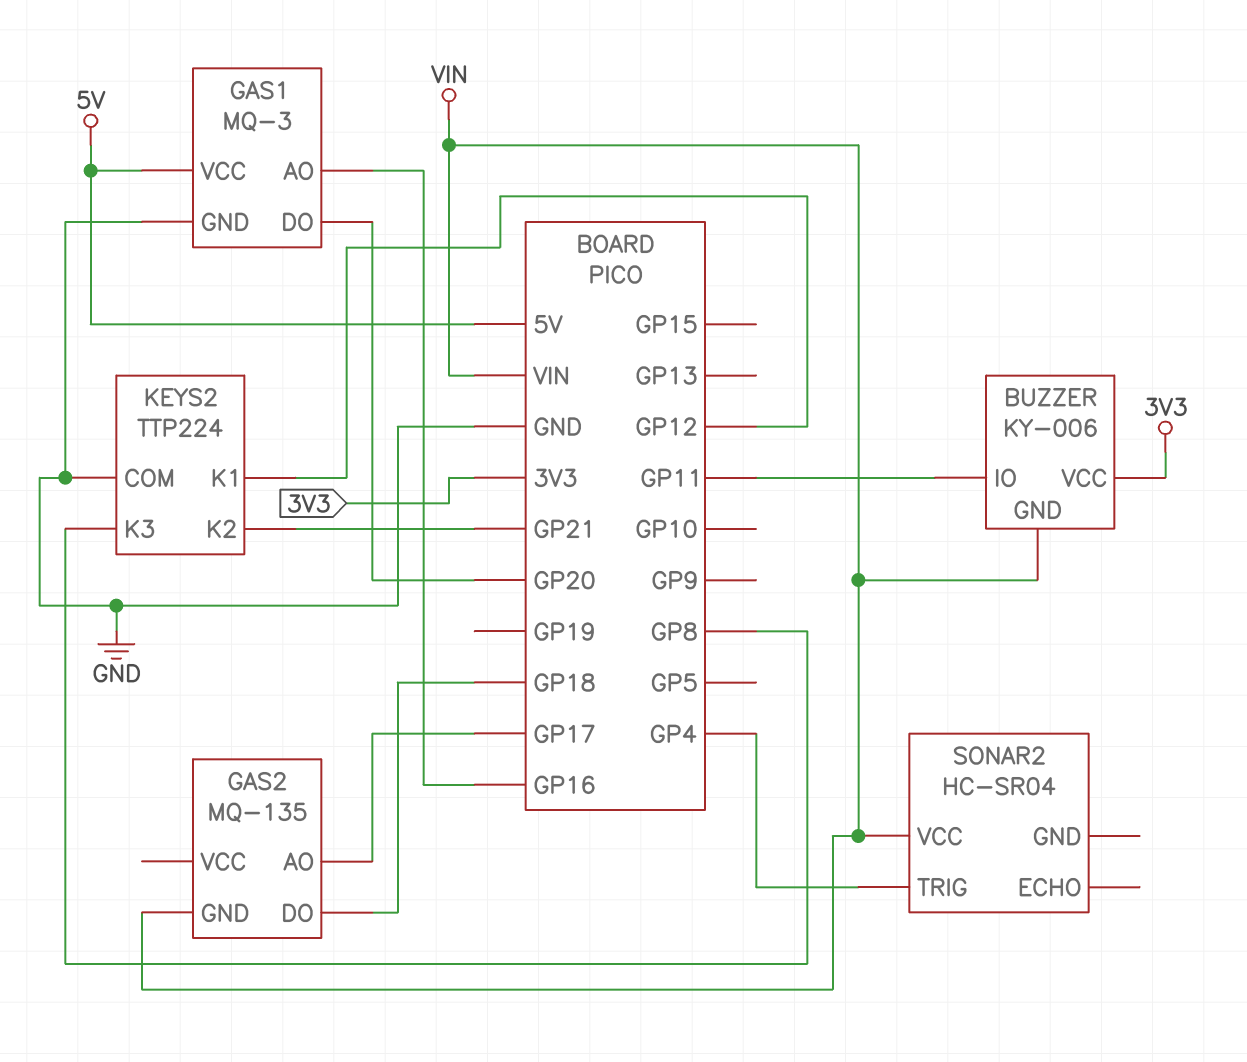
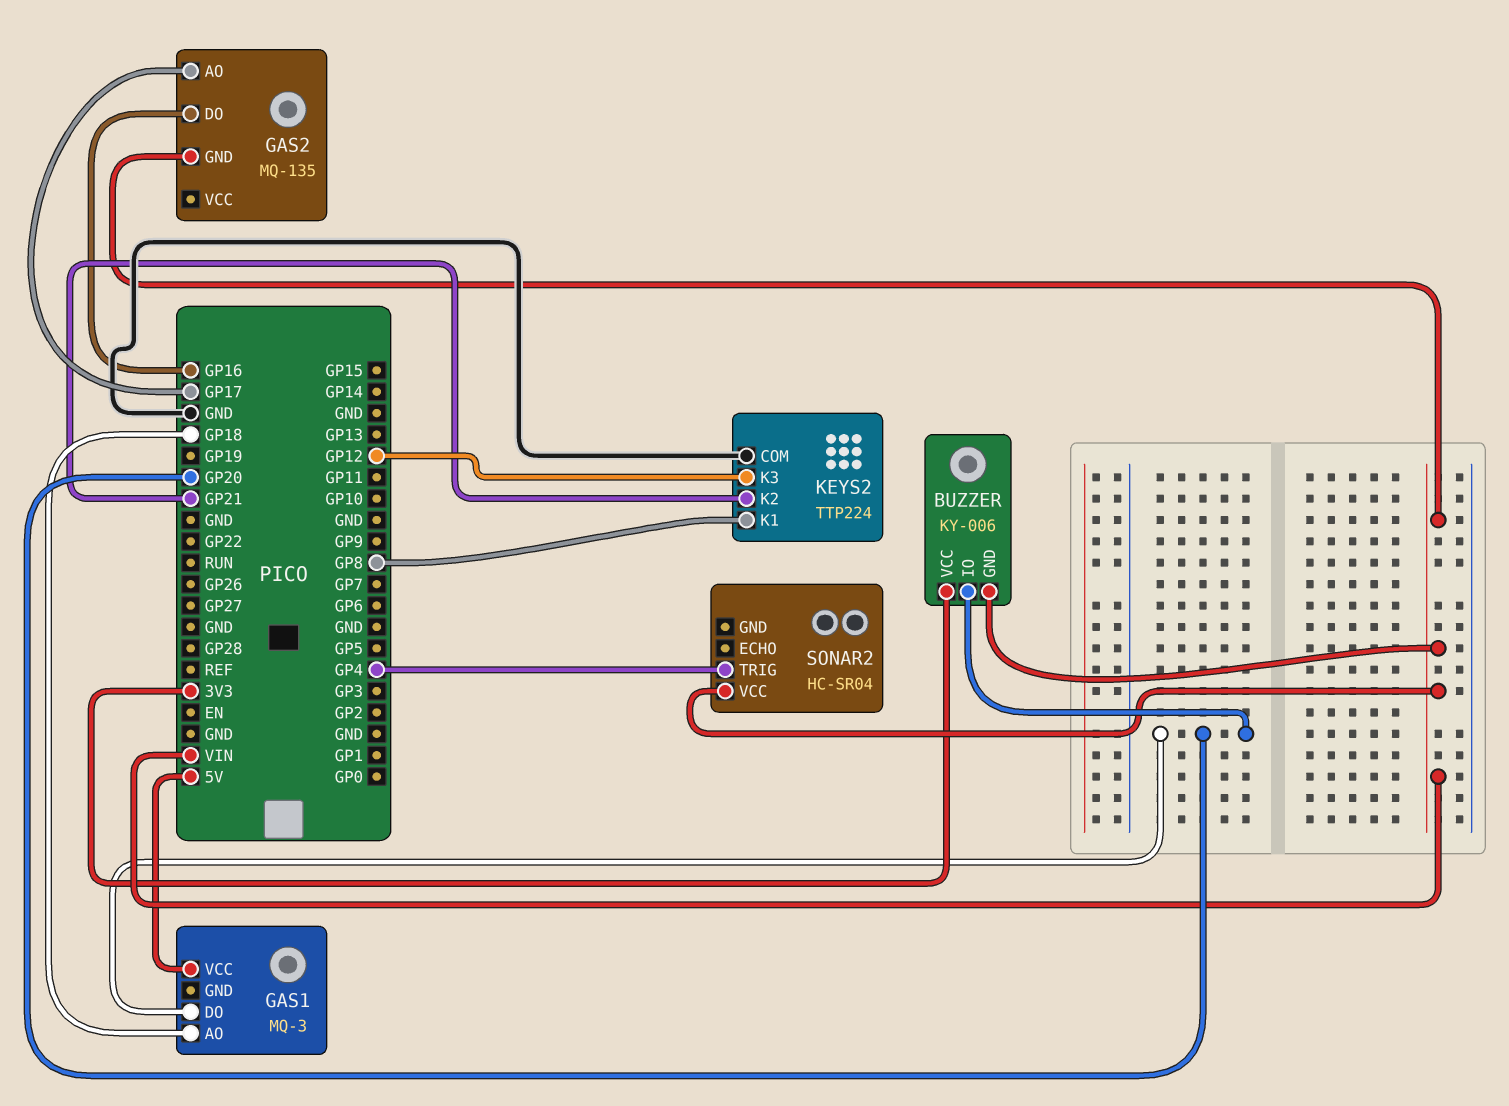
BUZZER pin IO: GP11 -> GP20
GAS1 pin AO: GP16 -> GP18
GAS1 pin GND: GND -> none
GAS2 pin DO: GP18 -> GP16
KEYS2 pin K1: GP12 -> GP8
KEYS2 pin K3: GP8 -> GP12

